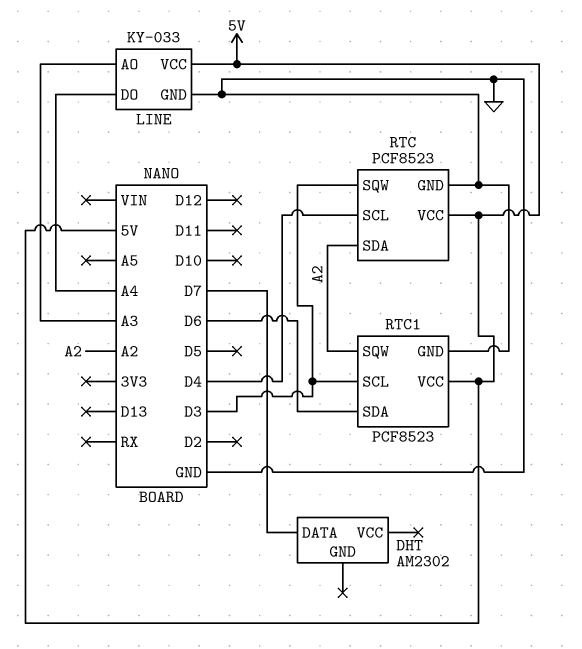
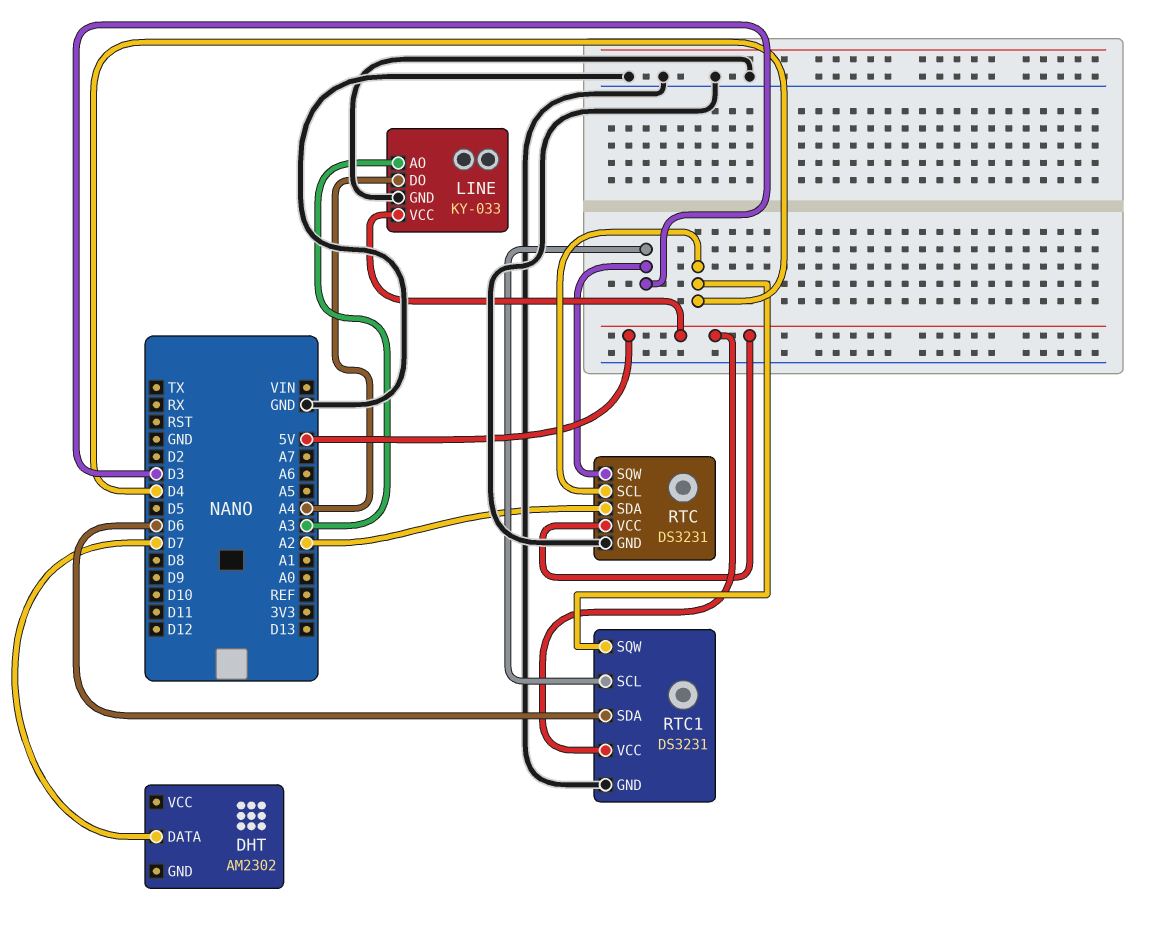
RTC: PCF8523 -> DS3231
RTC1: PCF8523 -> DS3231
RTC1 pin SQW: A2 -> D4

